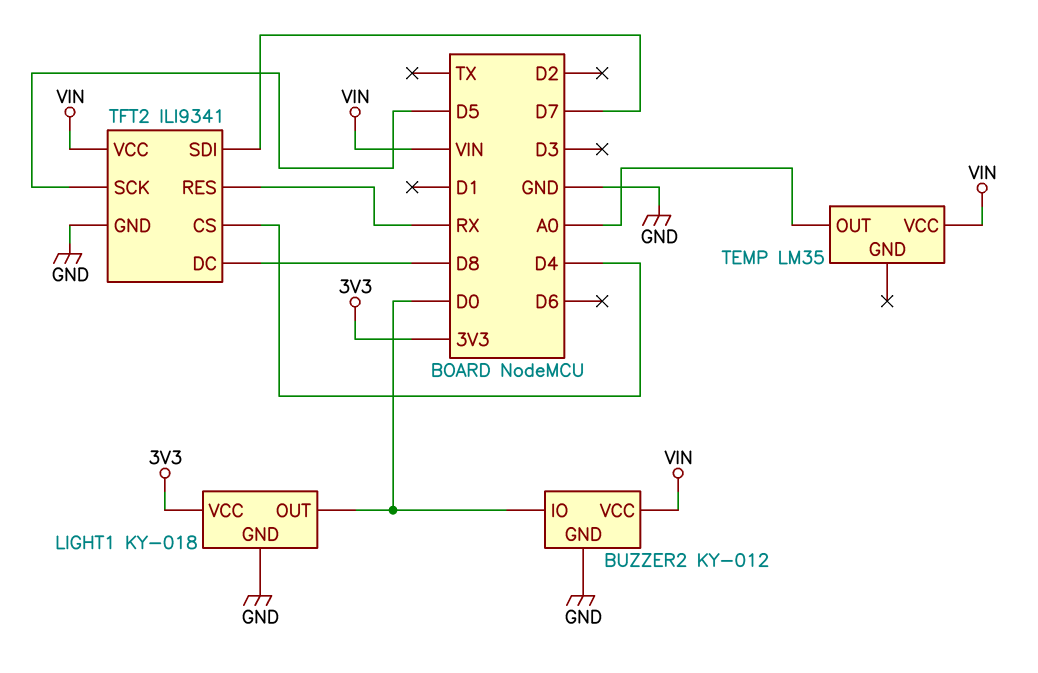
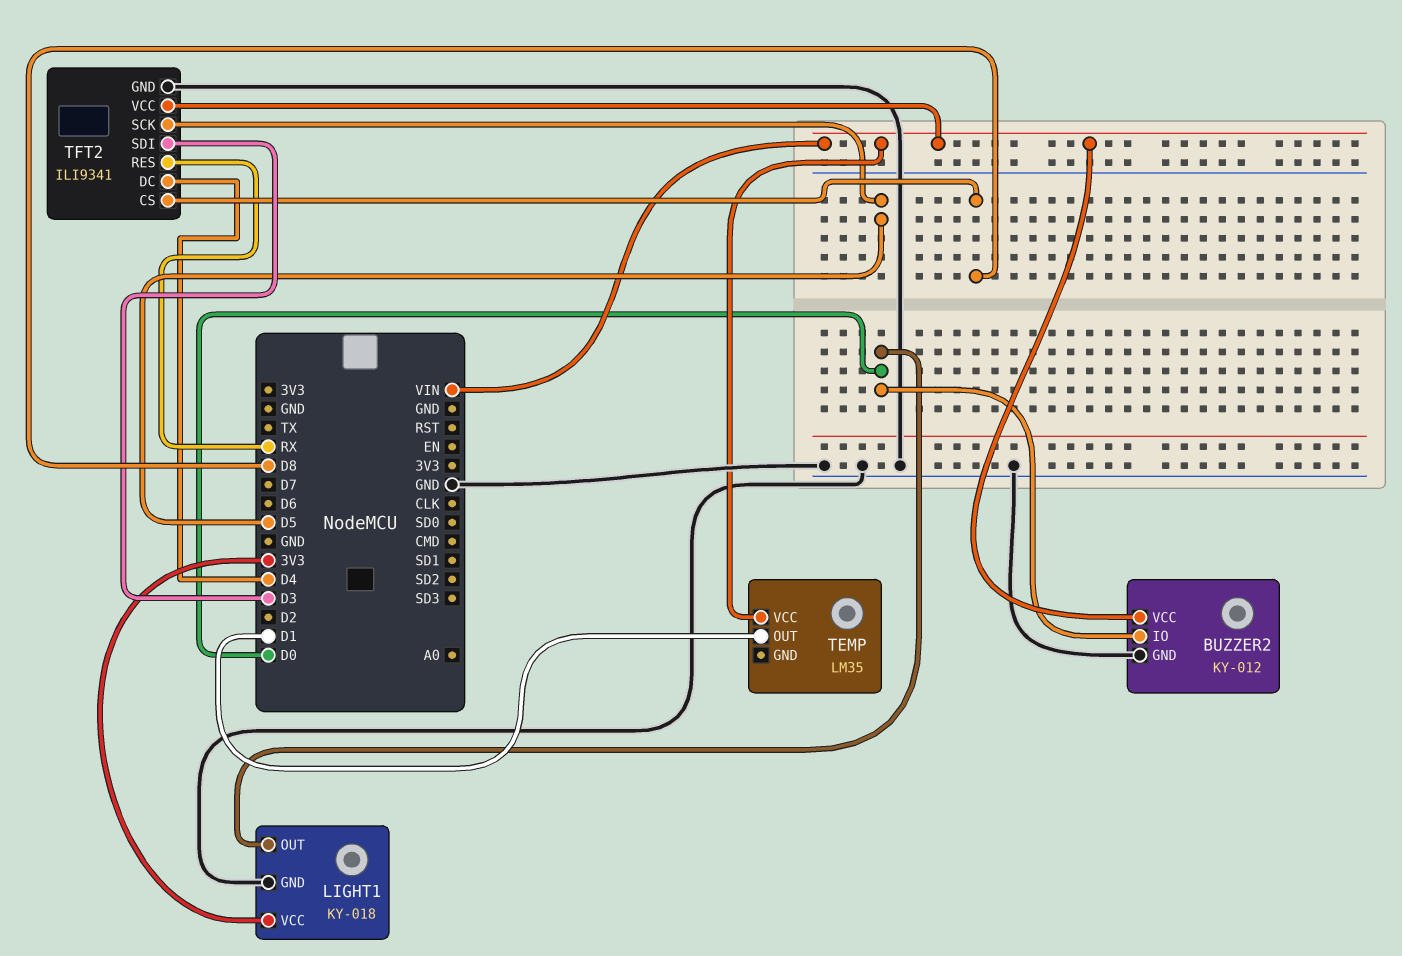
TEMP pin OUT: A0 -> D1
TFT2 pin CS: D4 -> D8
TFT2 pin DC: D8 -> D4
TFT2 pin SDI: D7 -> D3

